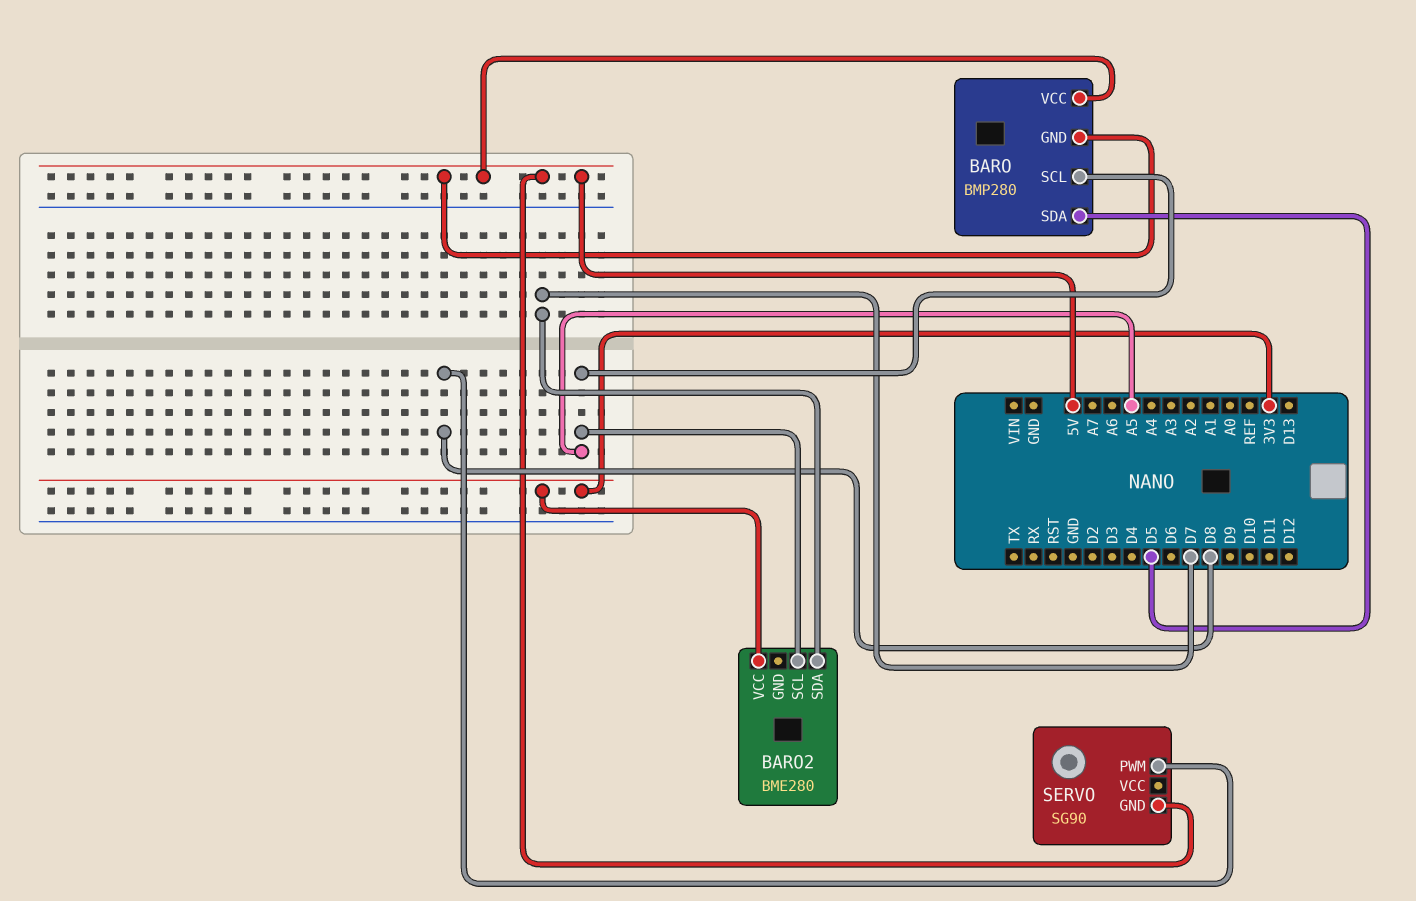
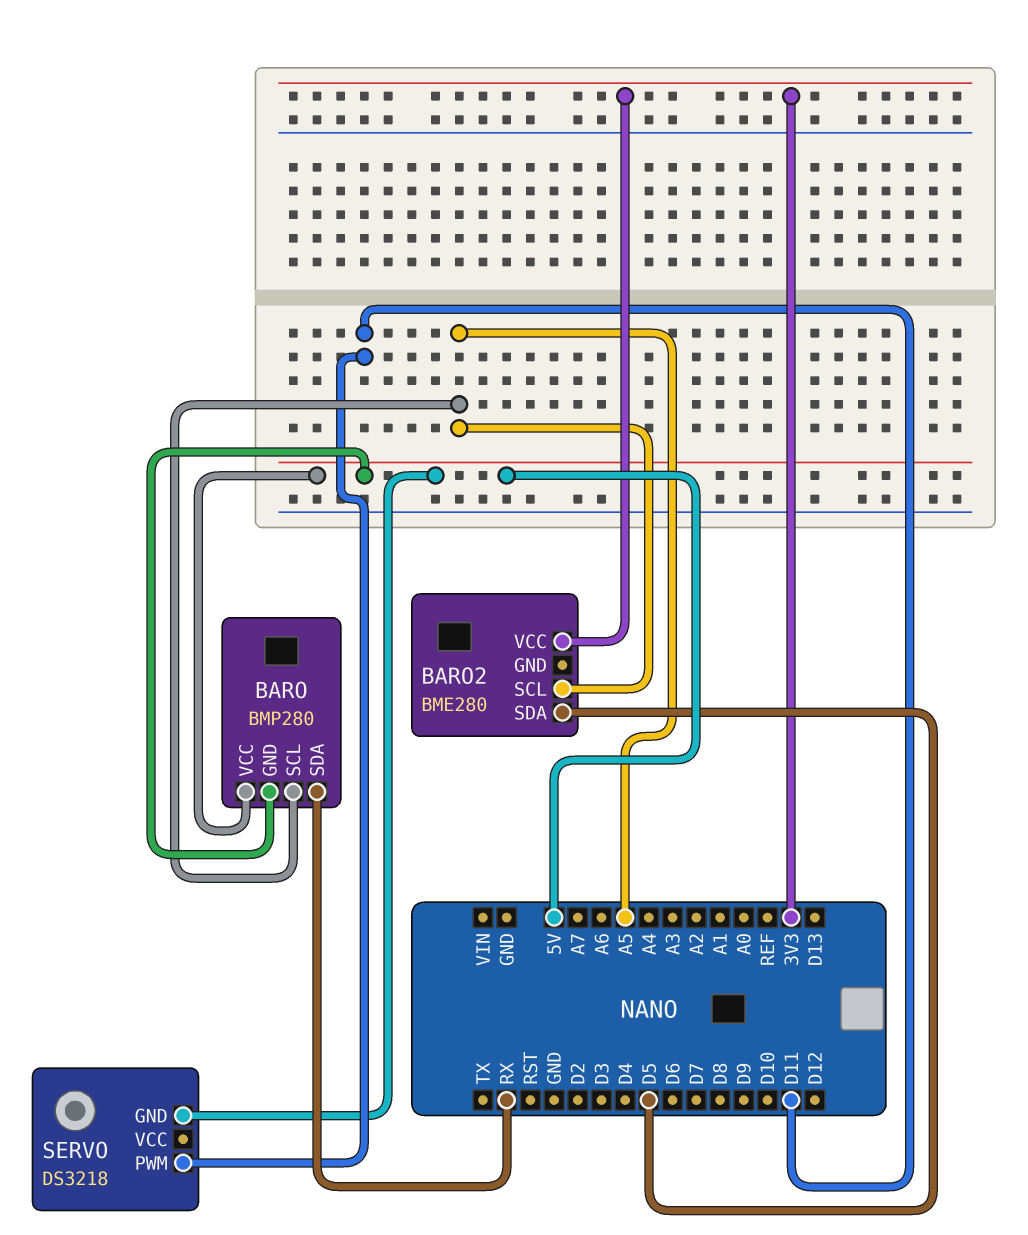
BARO pin SDA: D5 -> RX
BARO2 pin SDA: D7 -> D5
SERVO: SG90 -> DS3218
SERVO pin PWM: D8 -> D11

